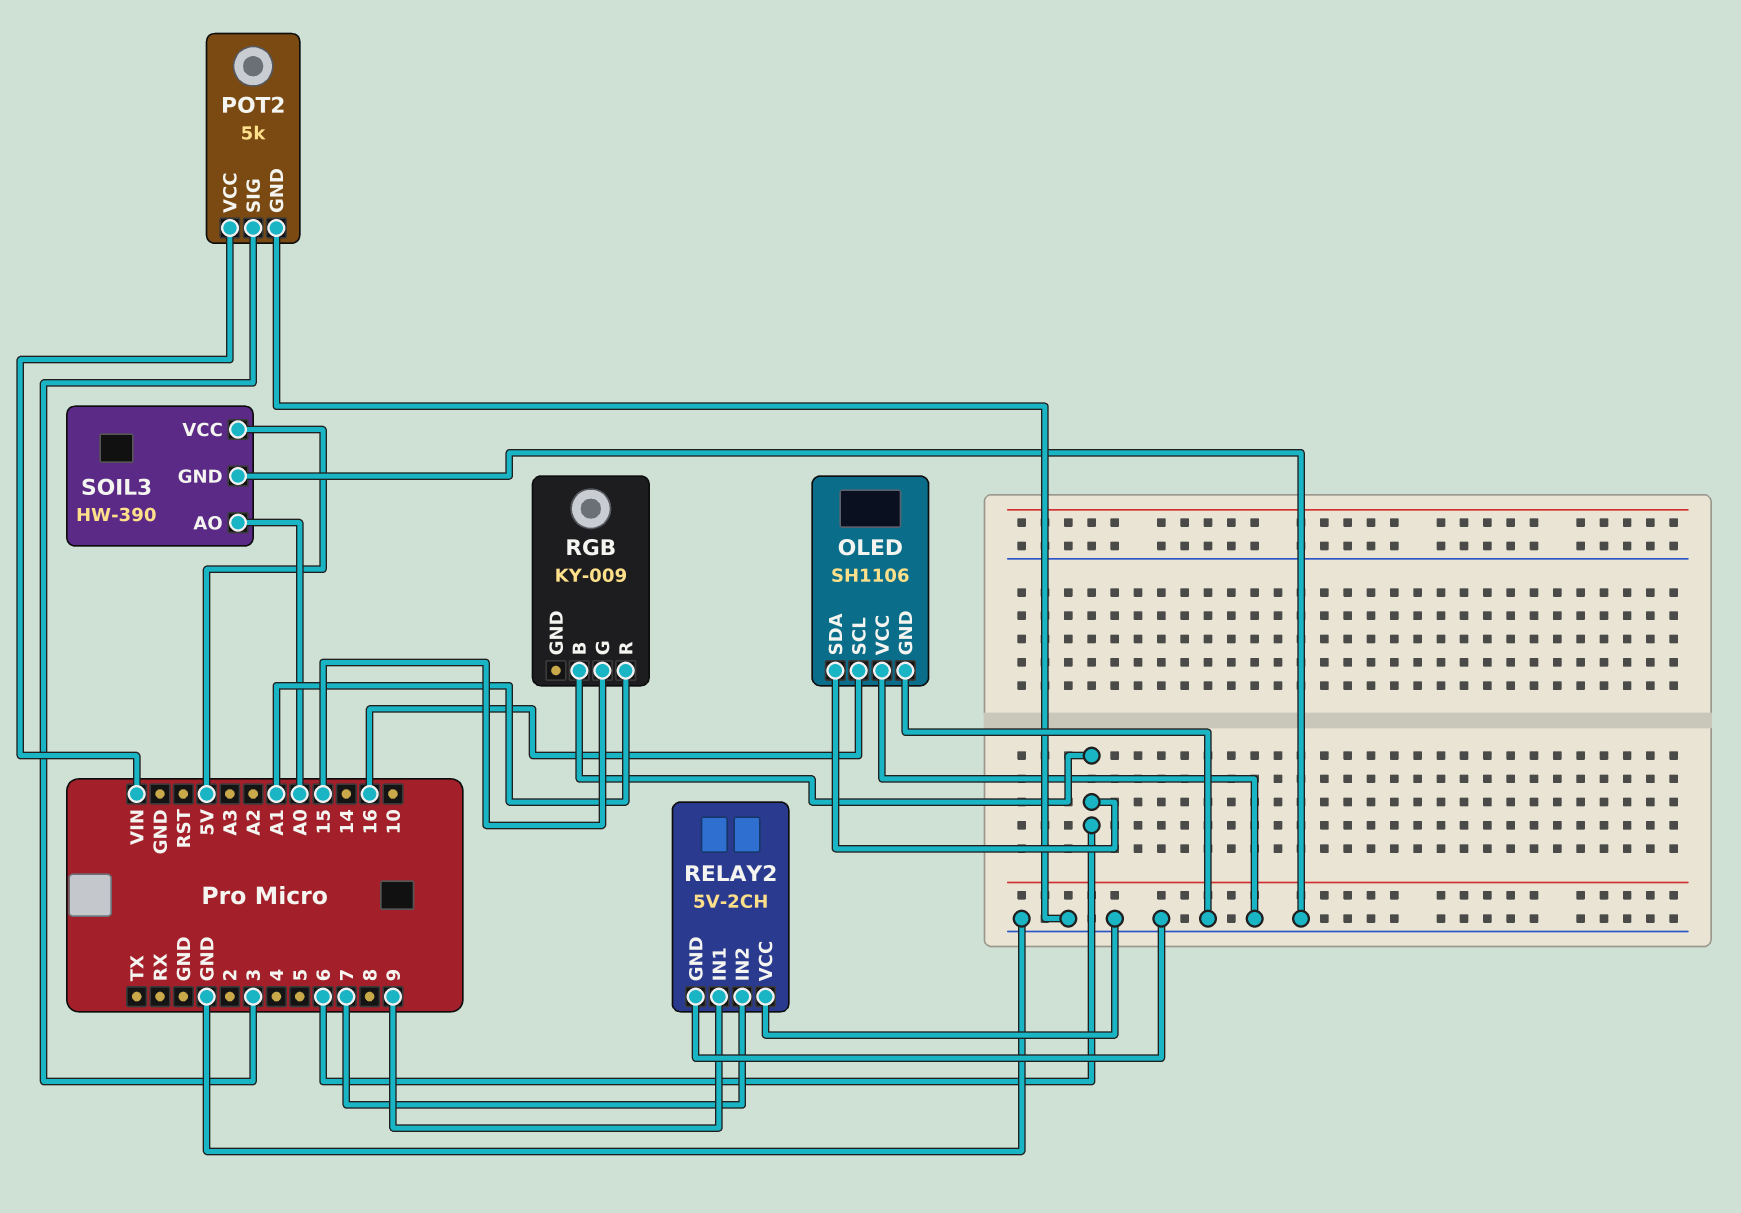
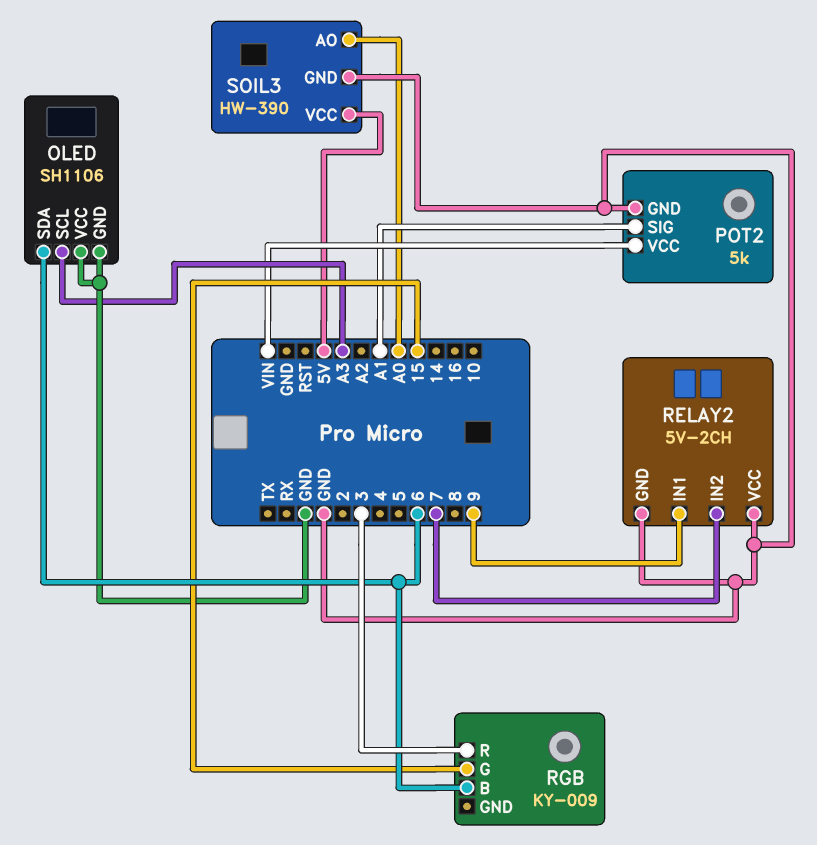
OLED pin SCL: 16 -> A3
POT2 pin SIG: 3 -> A1
RGB pin R: A1 -> 3

